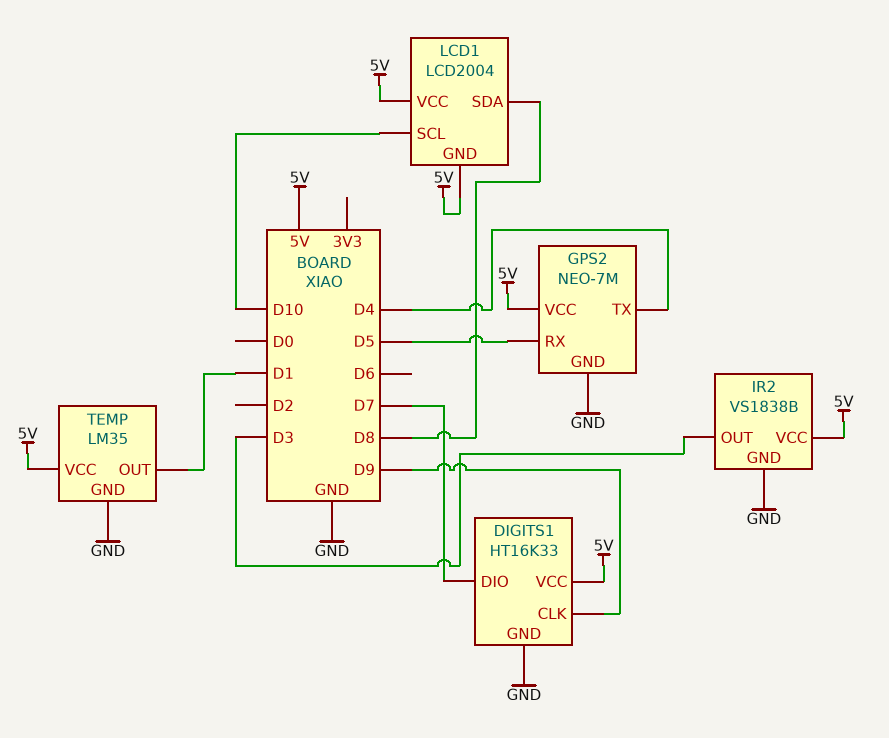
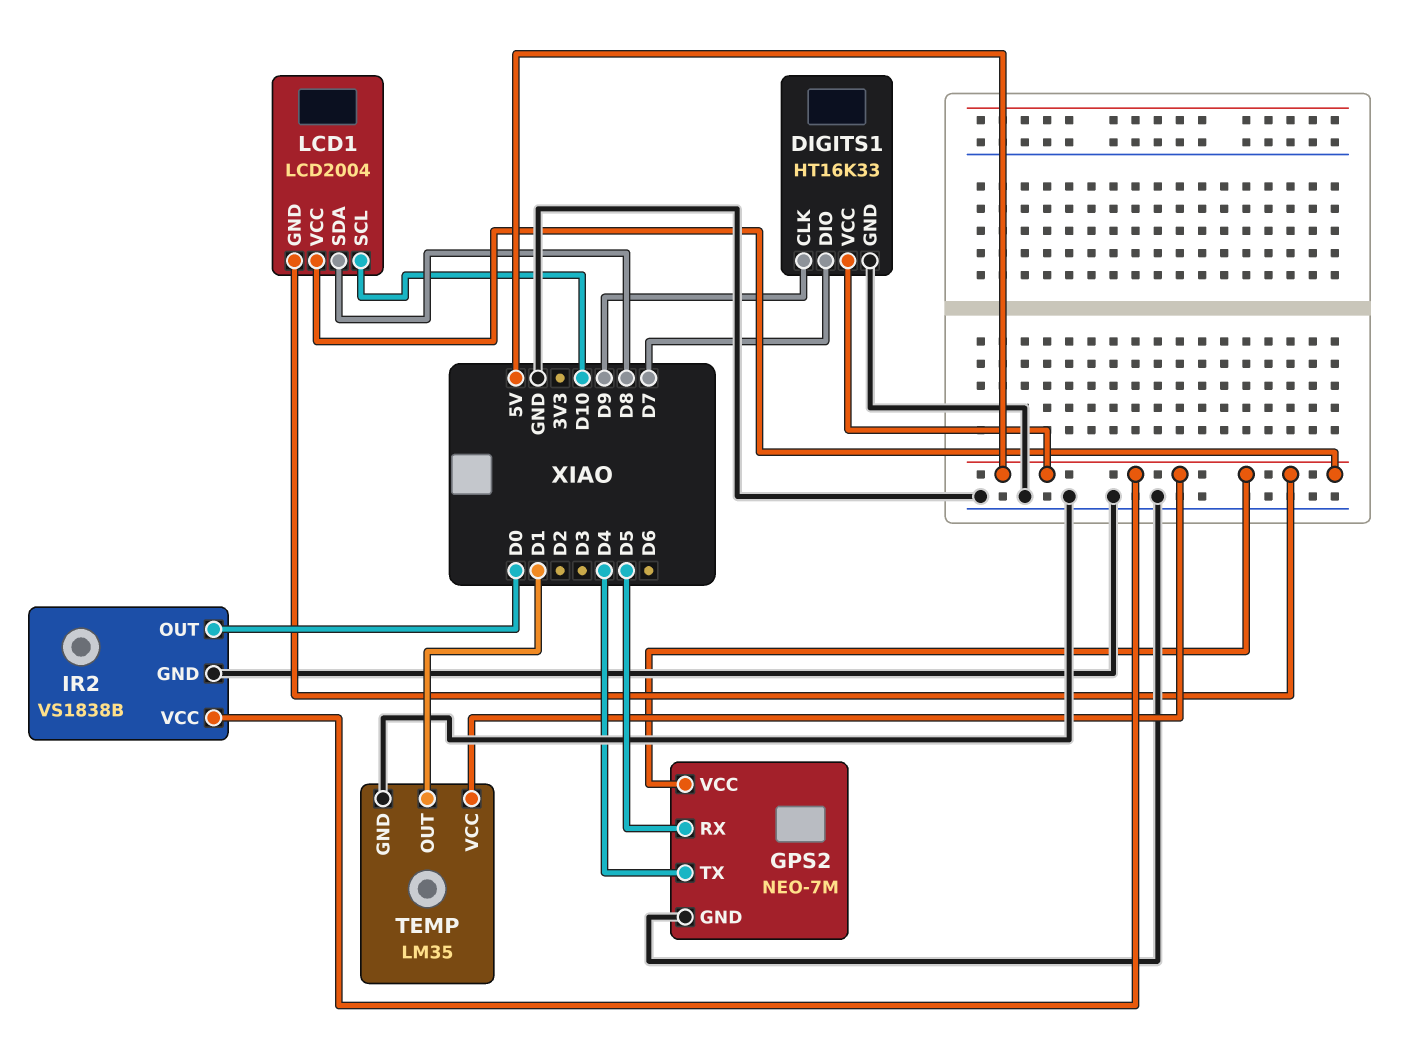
IR2 pin OUT: D3 -> D0

